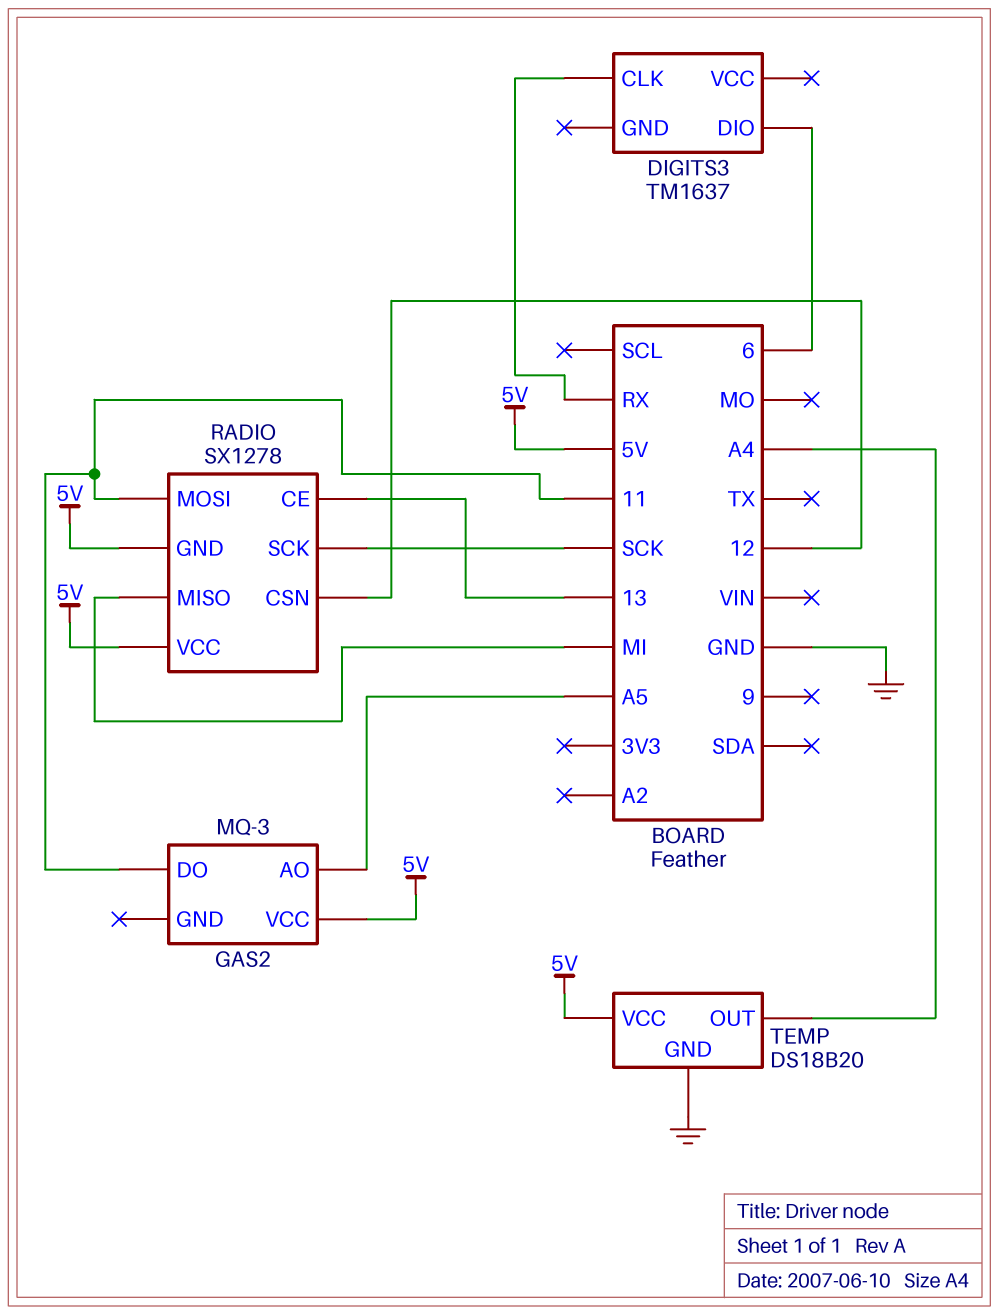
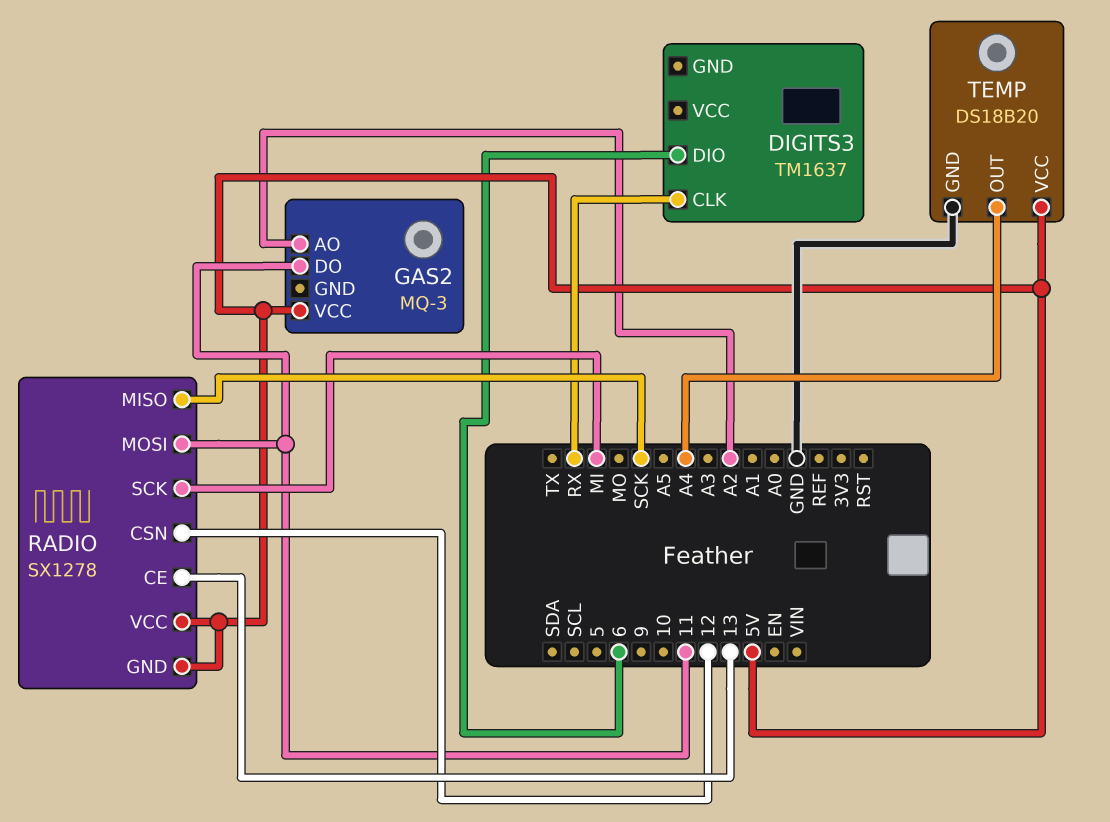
GAS2 pin AO: A5 -> A2
RADIO pin MISO: MI -> SCK
RADIO pin SCK: SCK -> MI

